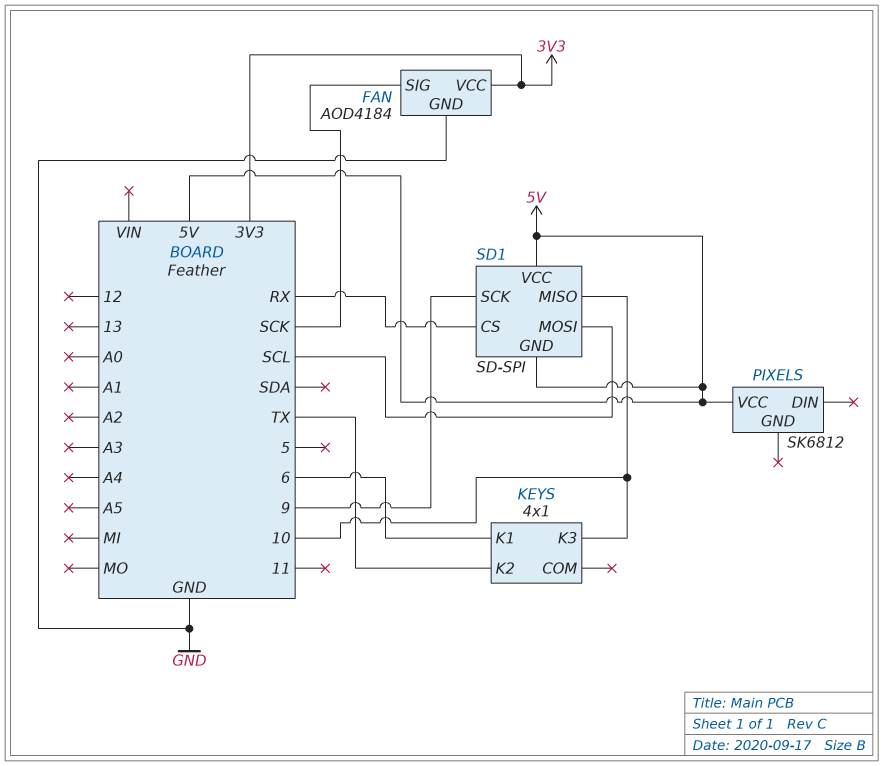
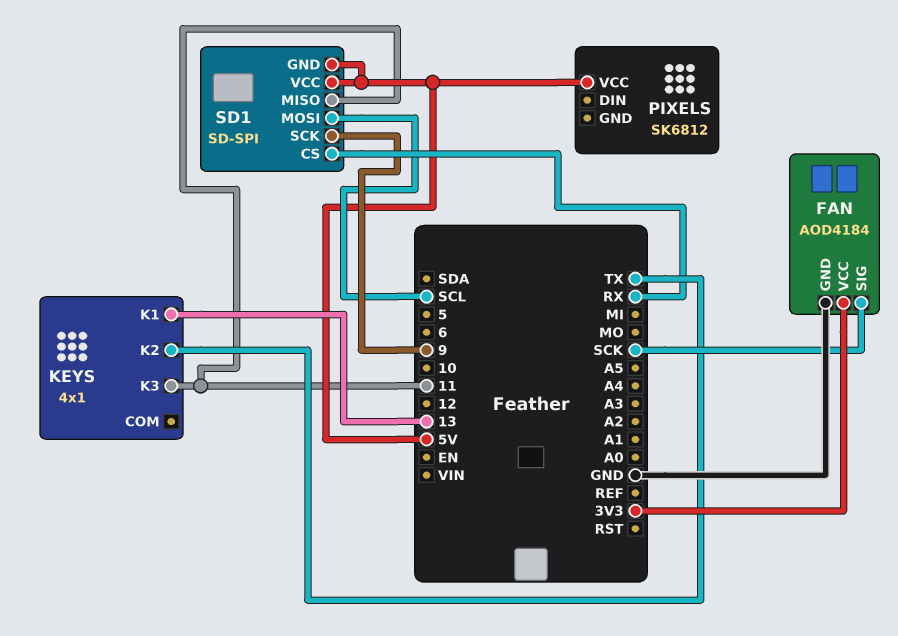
KEYS pin K1: 6 -> 13
KEYS pin K3: 10 -> 11
SD1 pin MISO: 10 -> 11

